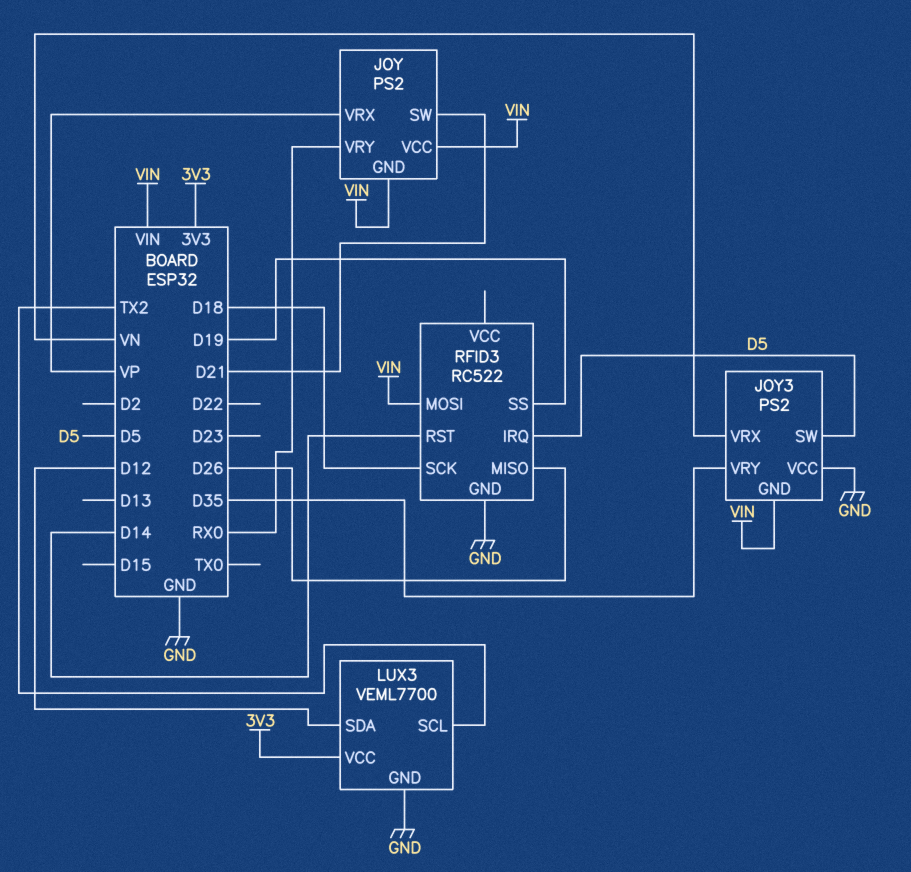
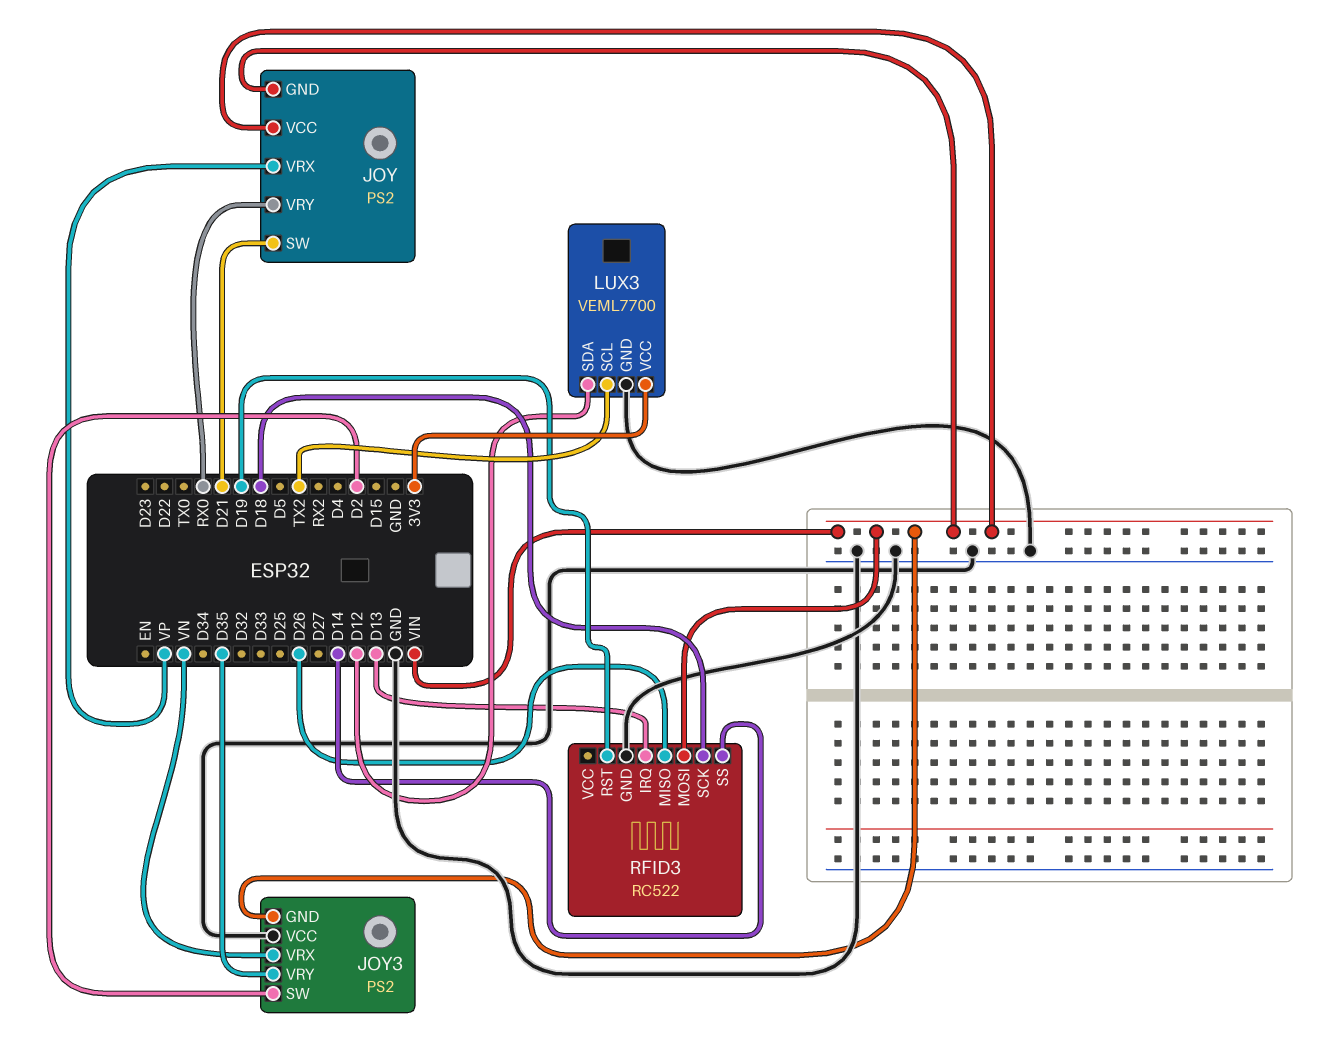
JOY3 pin SW: D5 -> D2
RFID3 pin IRQ: D5 -> D13
RFID3 pin RST: D14 -> D19
RFID3 pin SS: D19 -> D14

